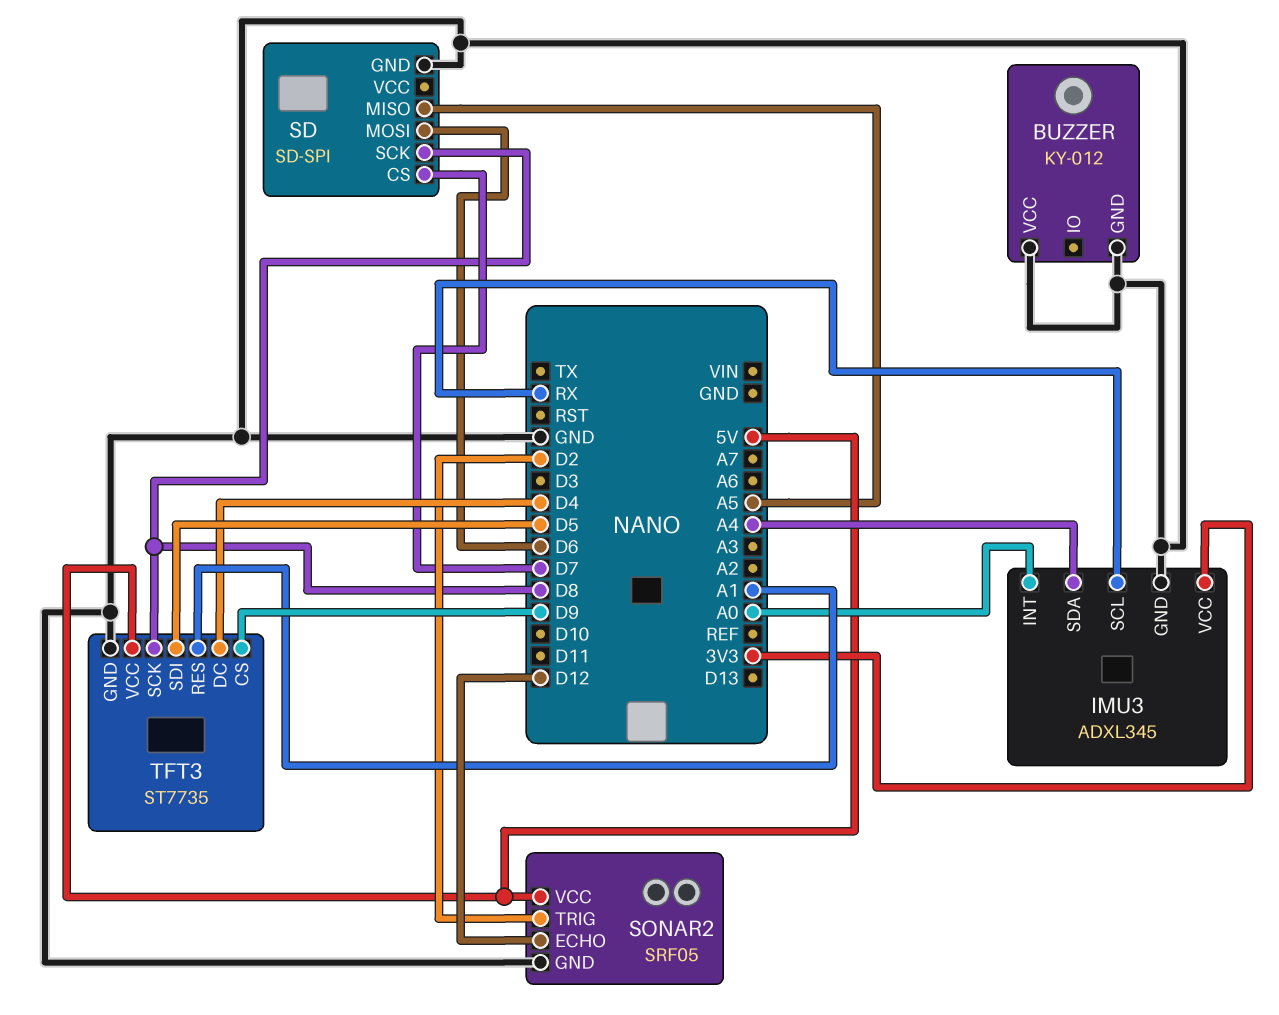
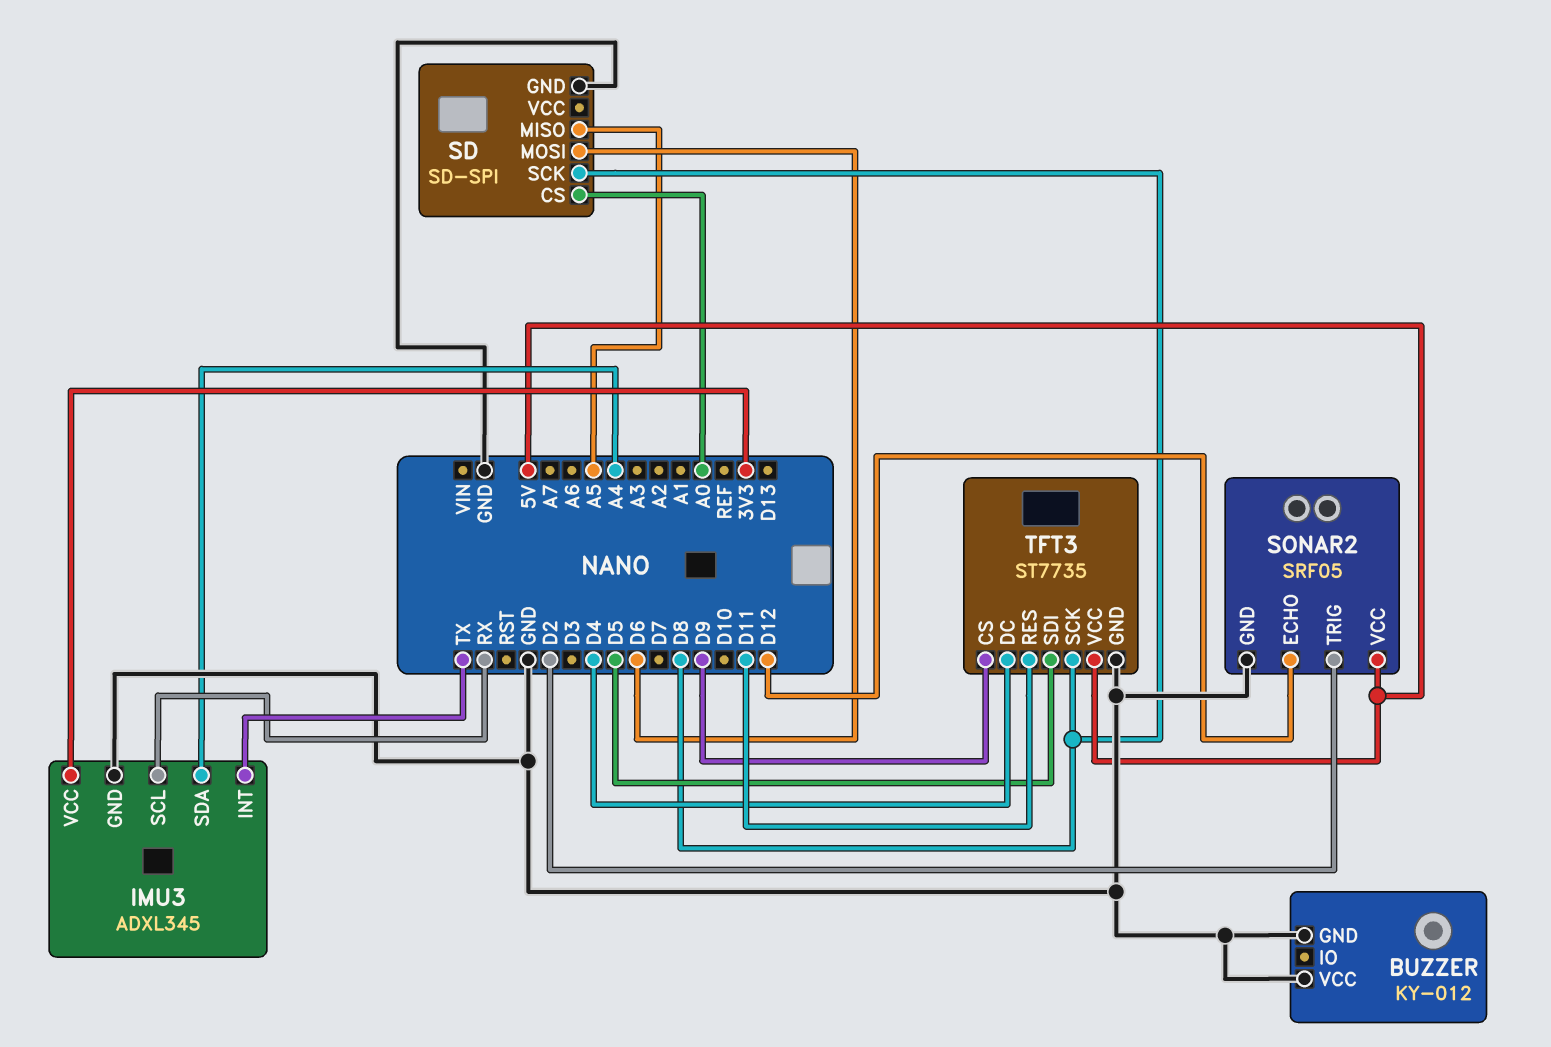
IMU3 pin INT: A0 -> TX
SD pin CS: D7 -> A0
TFT3 pin RES: A1 -> D11

